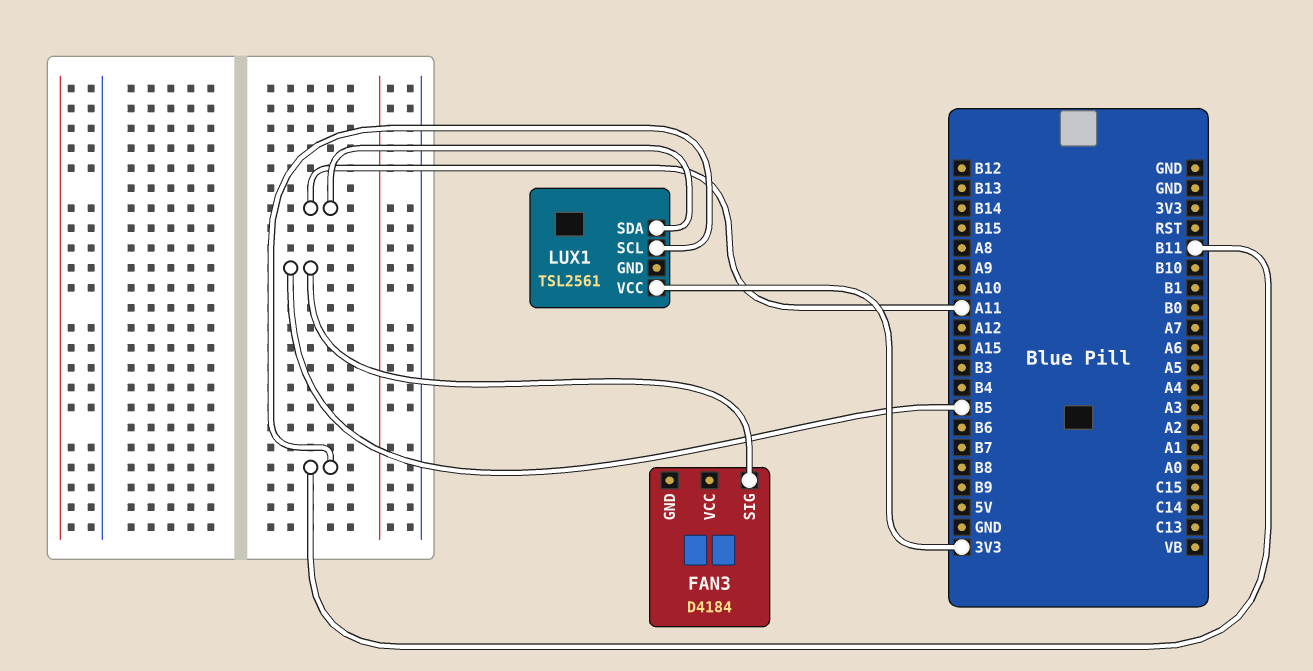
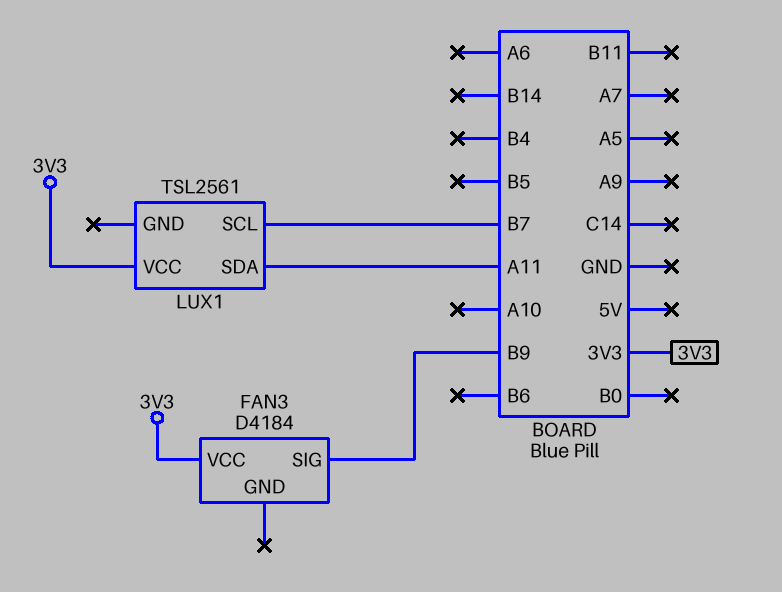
FAN3 pin SIG: B5 -> B9
FAN3 pin VCC: none -> 3V3
LUX1 pin SCL: B11 -> B7

